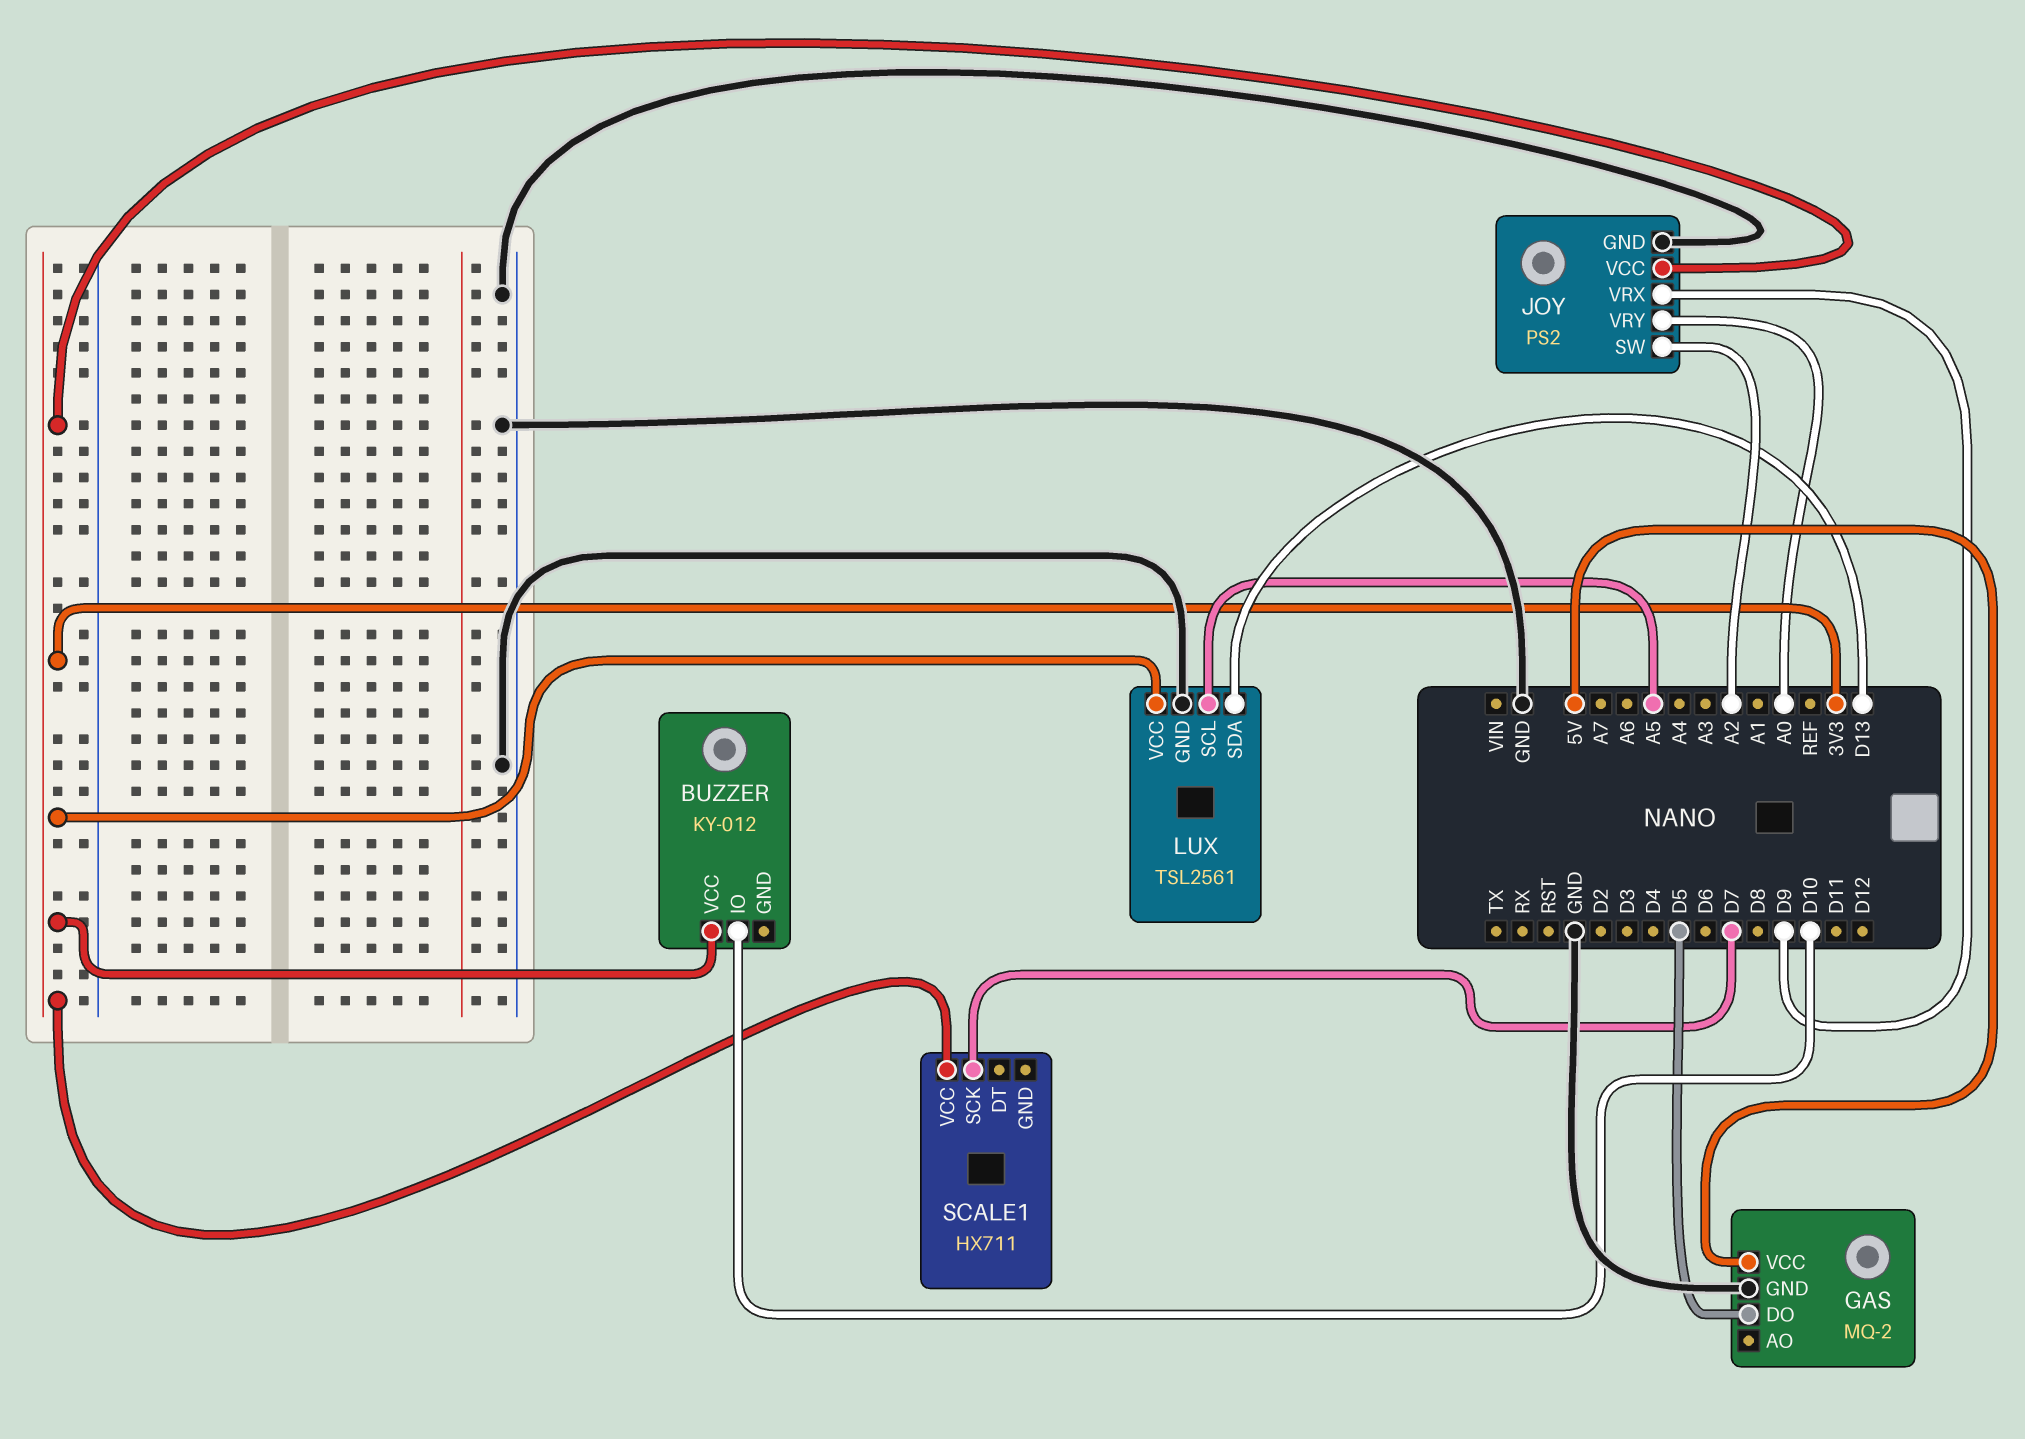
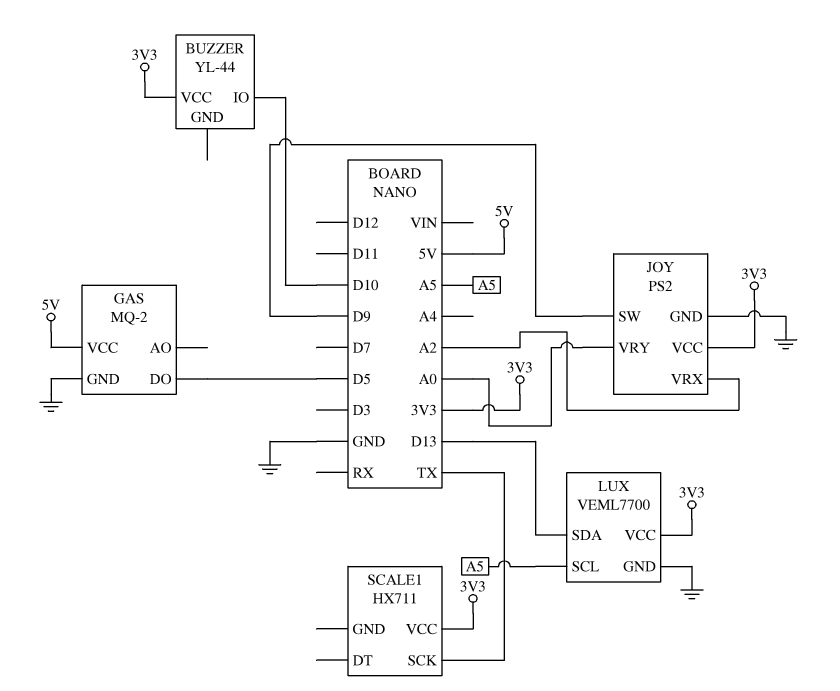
BUZZER: KY-012 -> YL-44
JOY pin SW: A2 -> D9
JOY pin VRX: D9 -> A2
LUX: TSL2561 -> VEML7700
SCALE1 pin SCK: D7 -> TX

